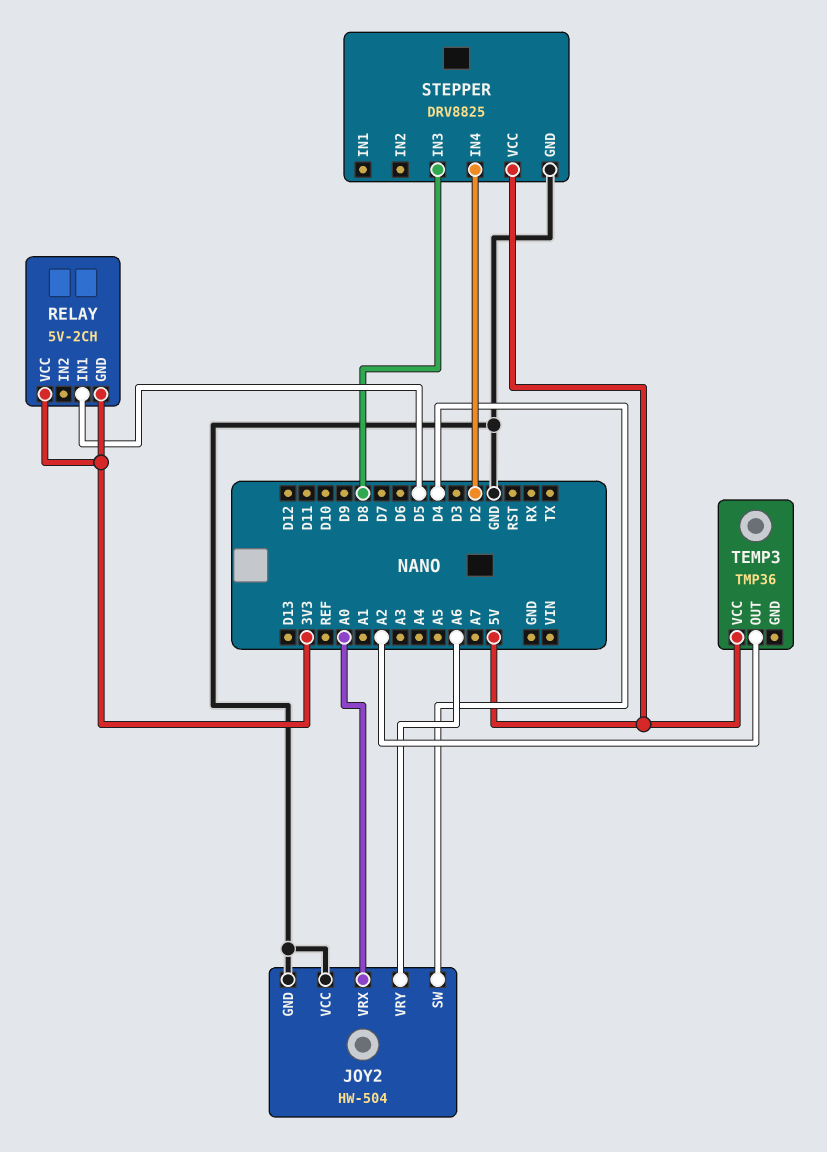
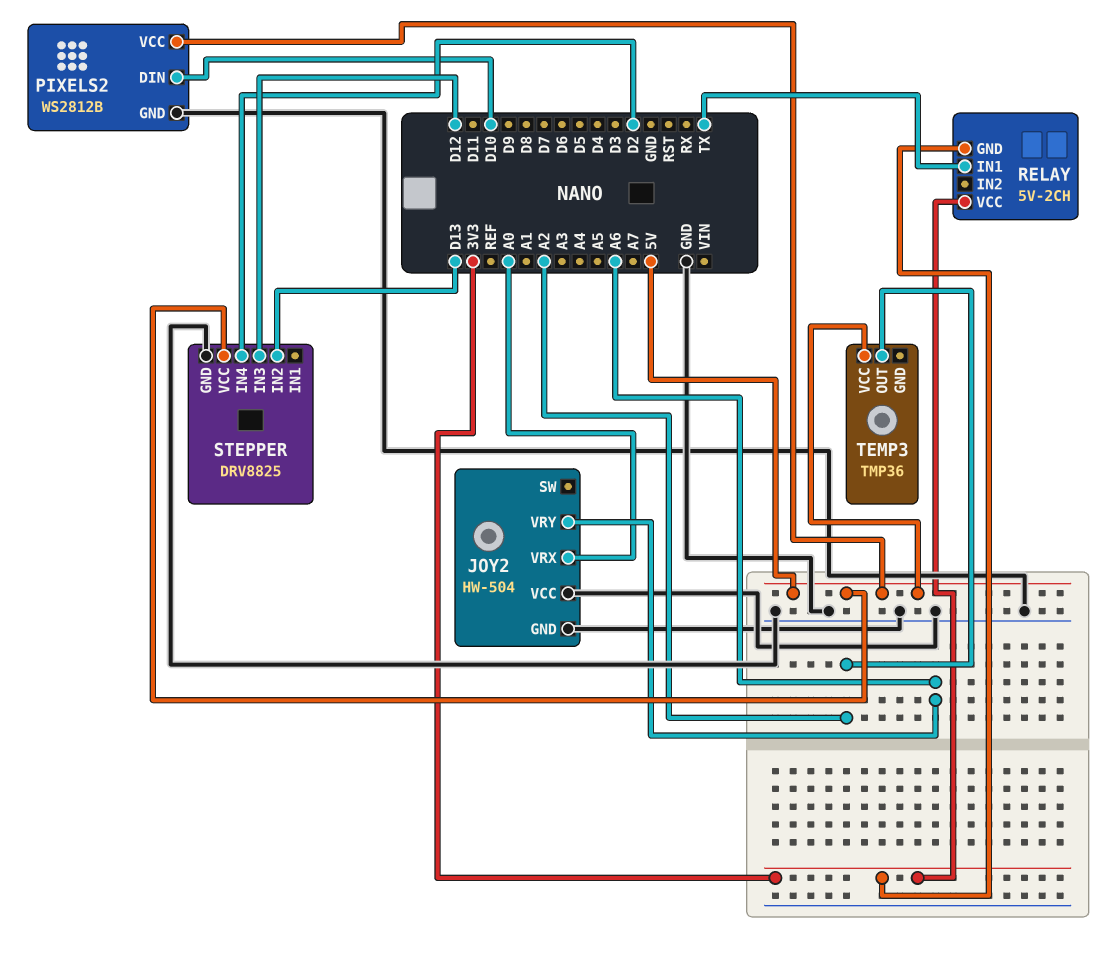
JOY2 pin SW: D4 -> none
PIXELS2: none -> WS2812B
PIXELS2 pin DIN: none -> D10
PIXELS2 pin GND: none -> GND
PIXELS2 pin VCC: none -> 5V
RELAY pin IN1: D5 -> TX
STEPPER pin IN2: none -> D13
STEPPER pin IN3: D8 -> D12

